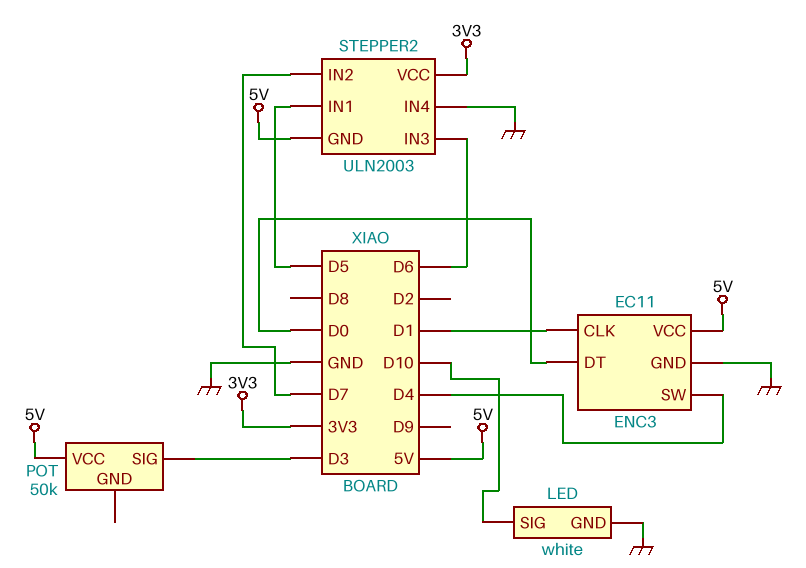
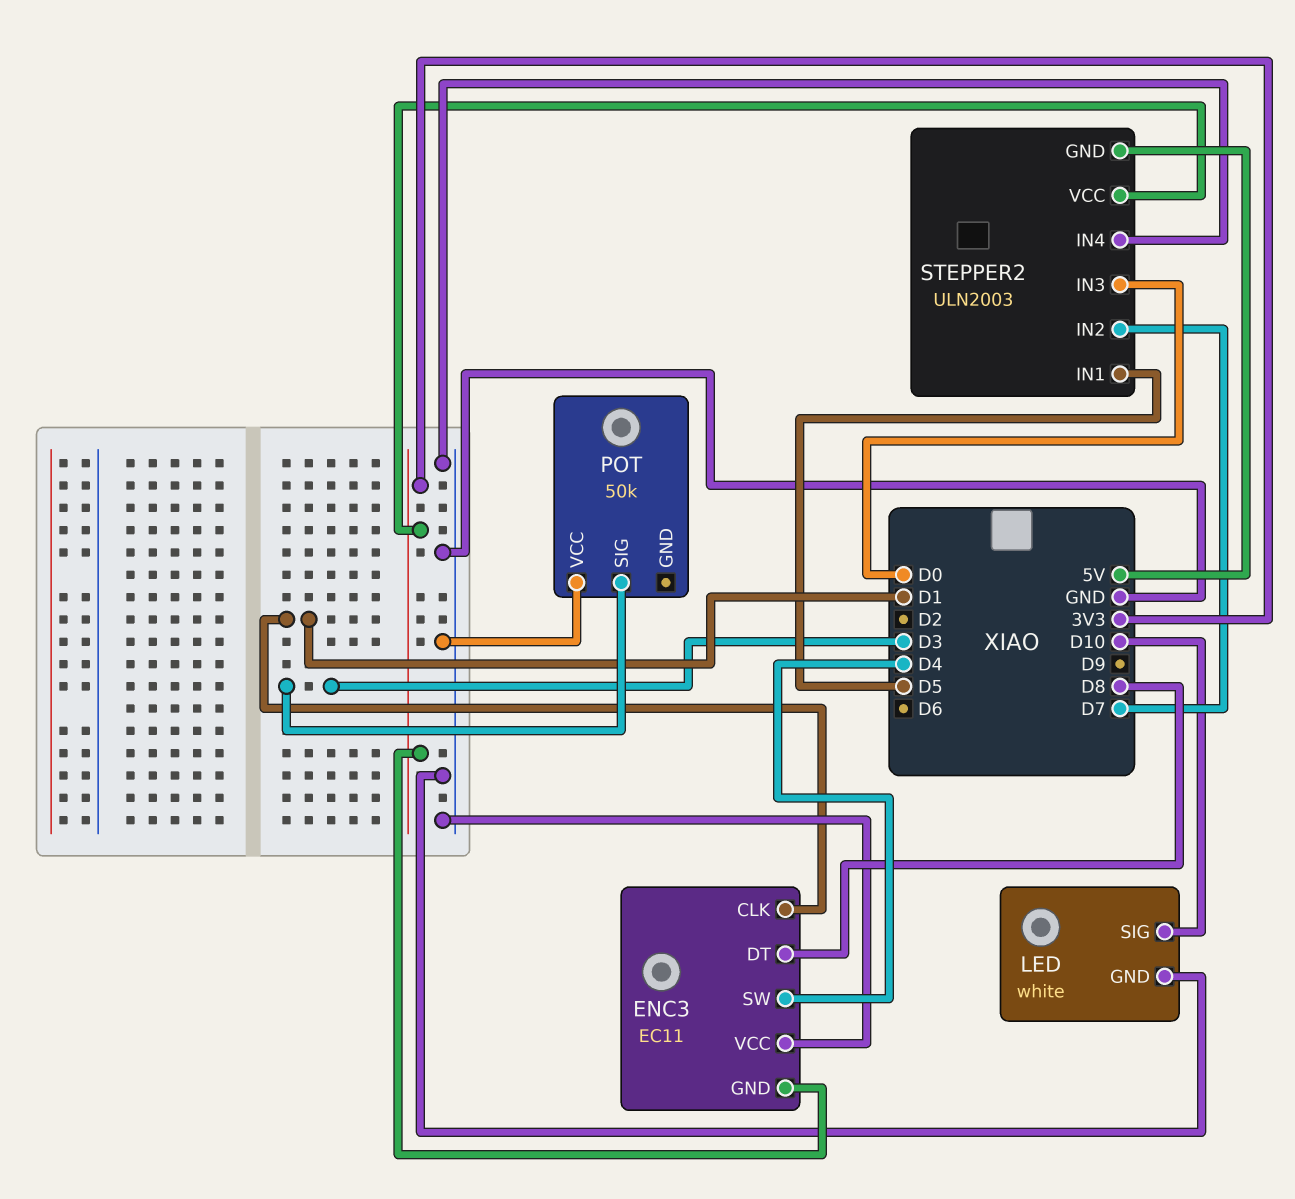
ENC3 pin DT: D0 -> D8
ENC3 pin GND: GND -> 3V3
ENC3 pin VCC: 5V -> GND
POT pin VCC: 5V -> GND
STEPPER2 pin IN3: D6 -> D0

